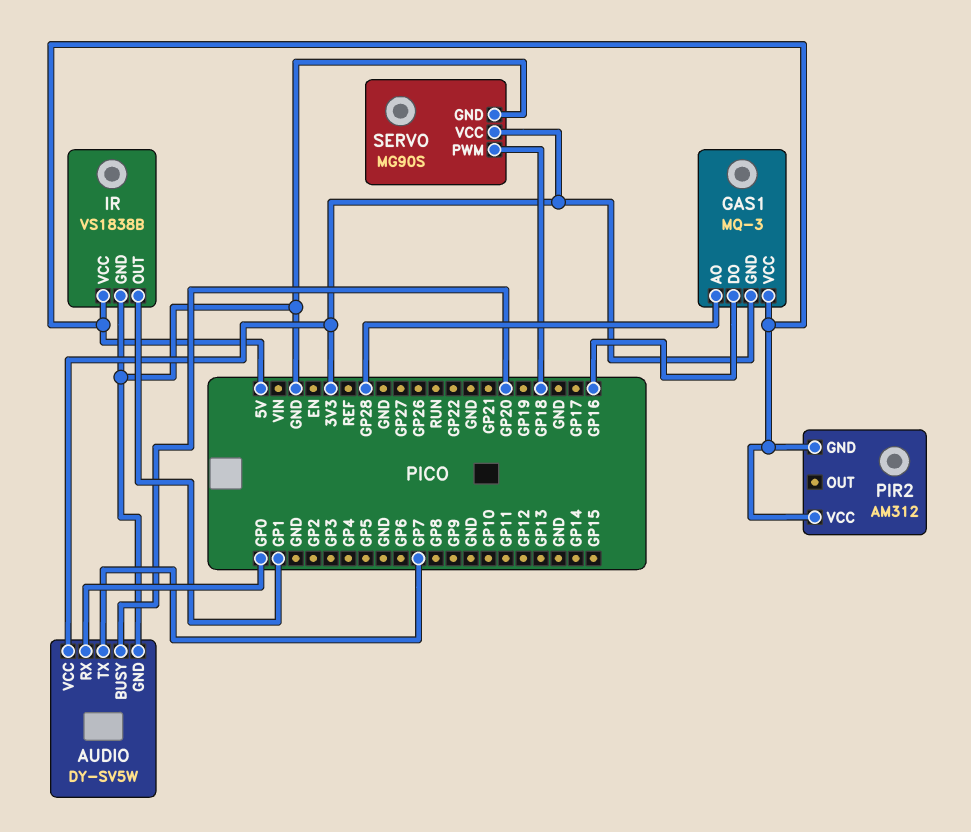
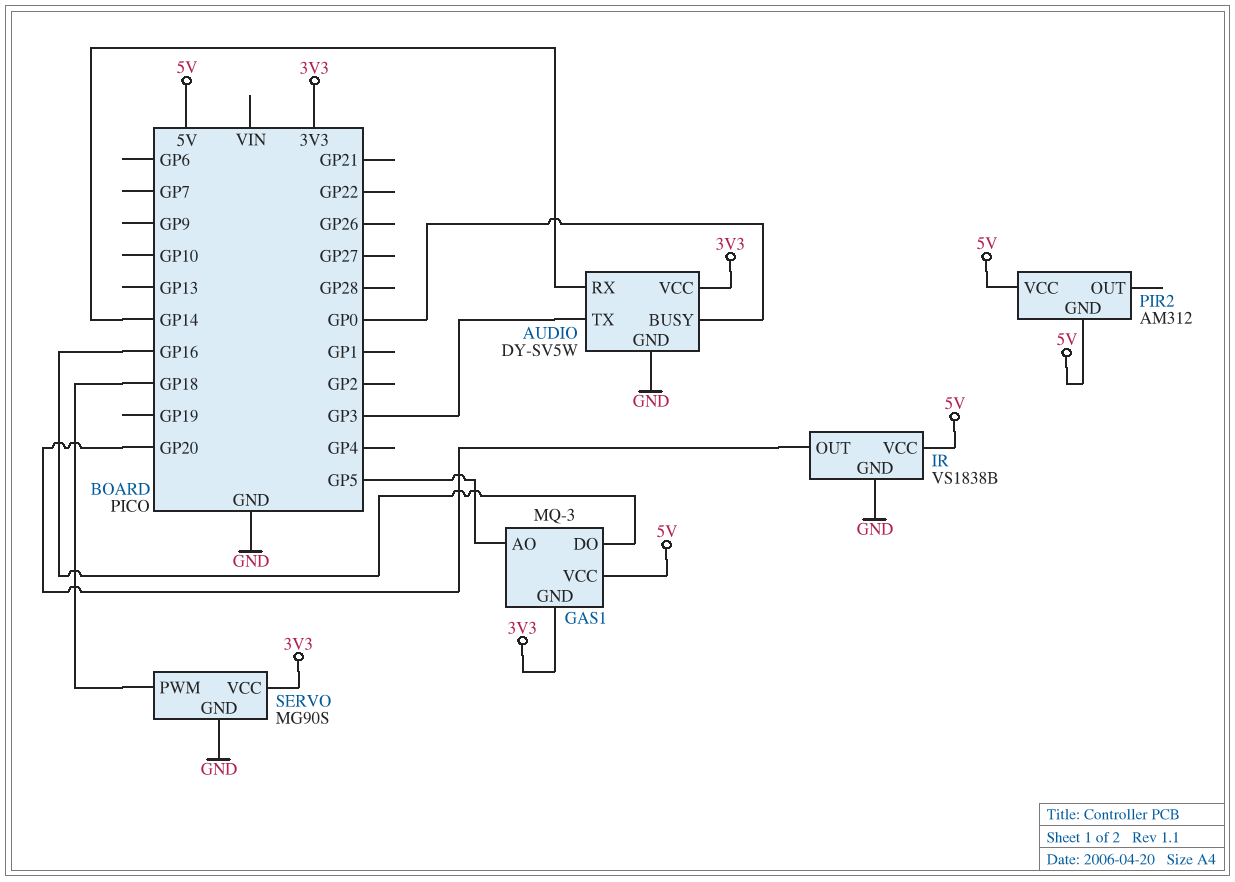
AUDIO pin BUSY: GP20 -> GP0
AUDIO pin RX: GP0 -> GP14
AUDIO pin TX: GP7 -> GP3
GAS1 pin AO: GP28 -> GP5
IR pin OUT: GP1 -> GP20

